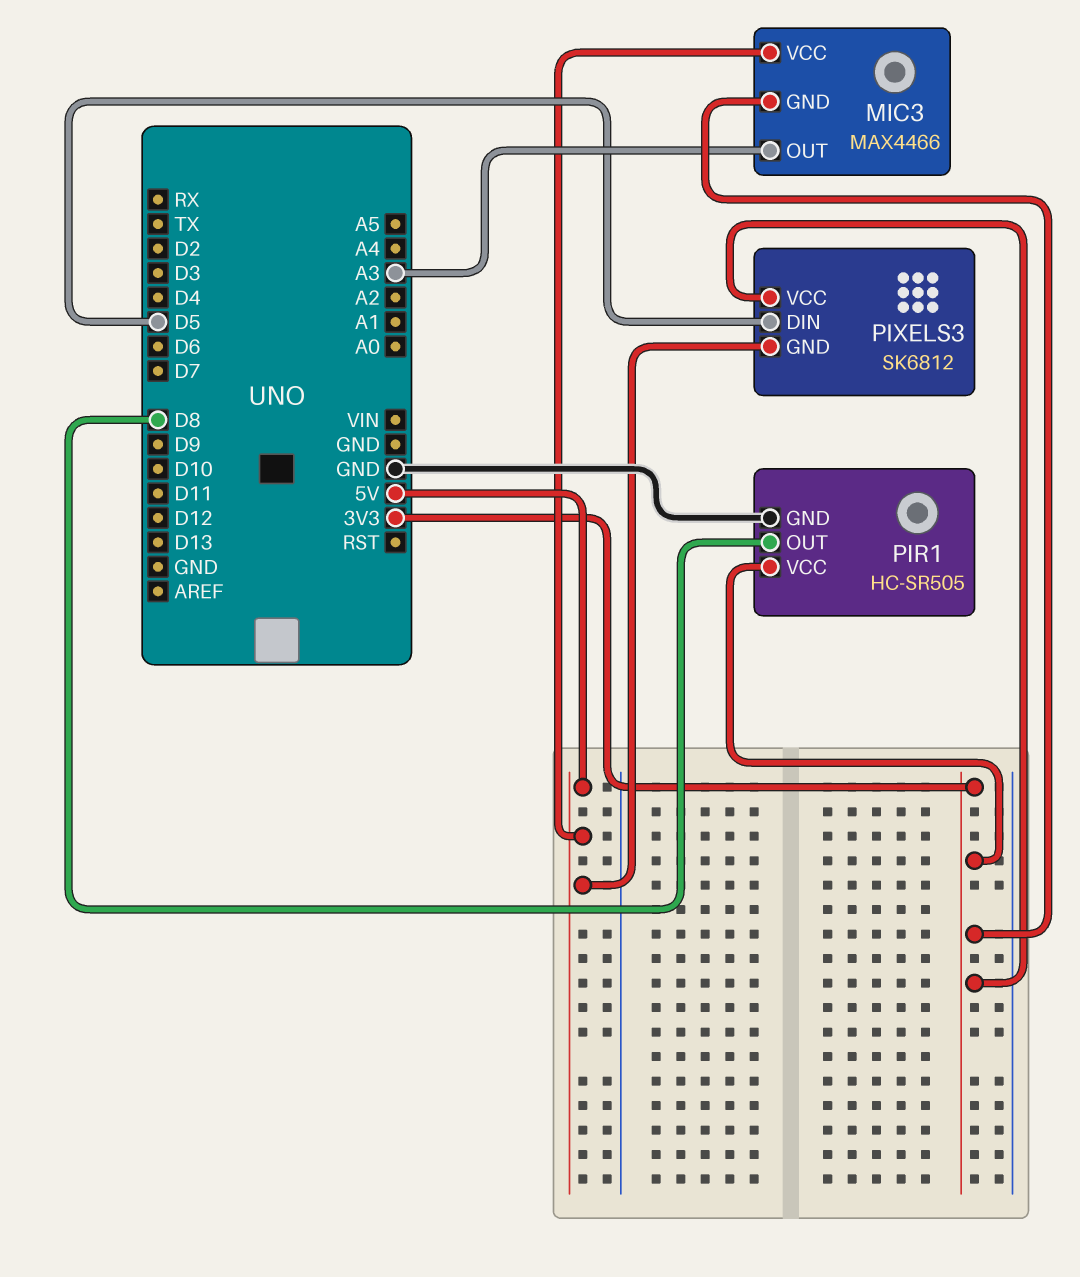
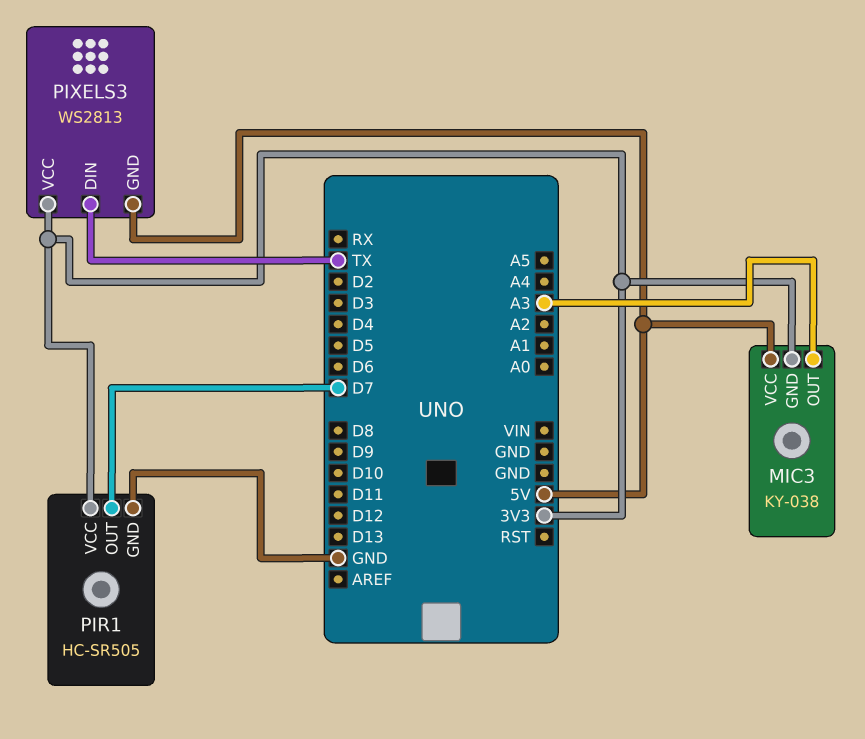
MIC3: MAX4466 -> KY-038
PIR1 pin OUT: D8 -> D7
PIXELS3: SK6812 -> WS2813
PIXELS3 pin DIN: D5 -> TX

